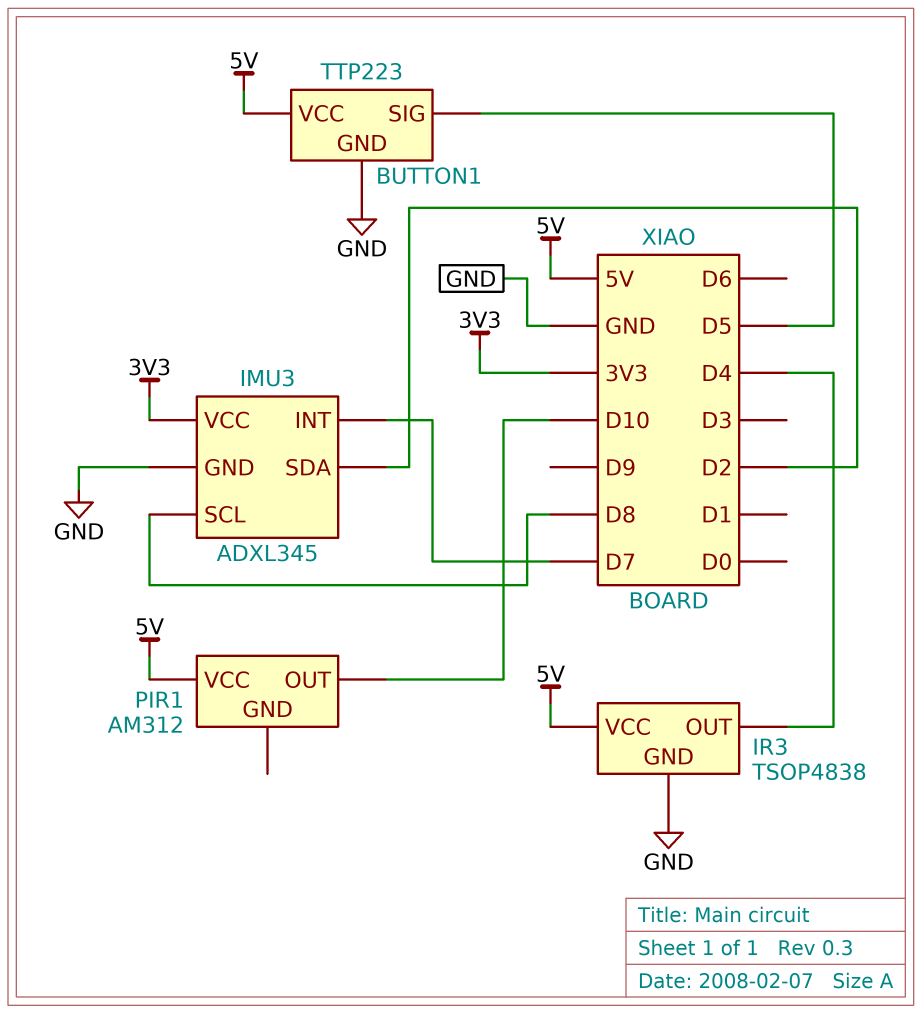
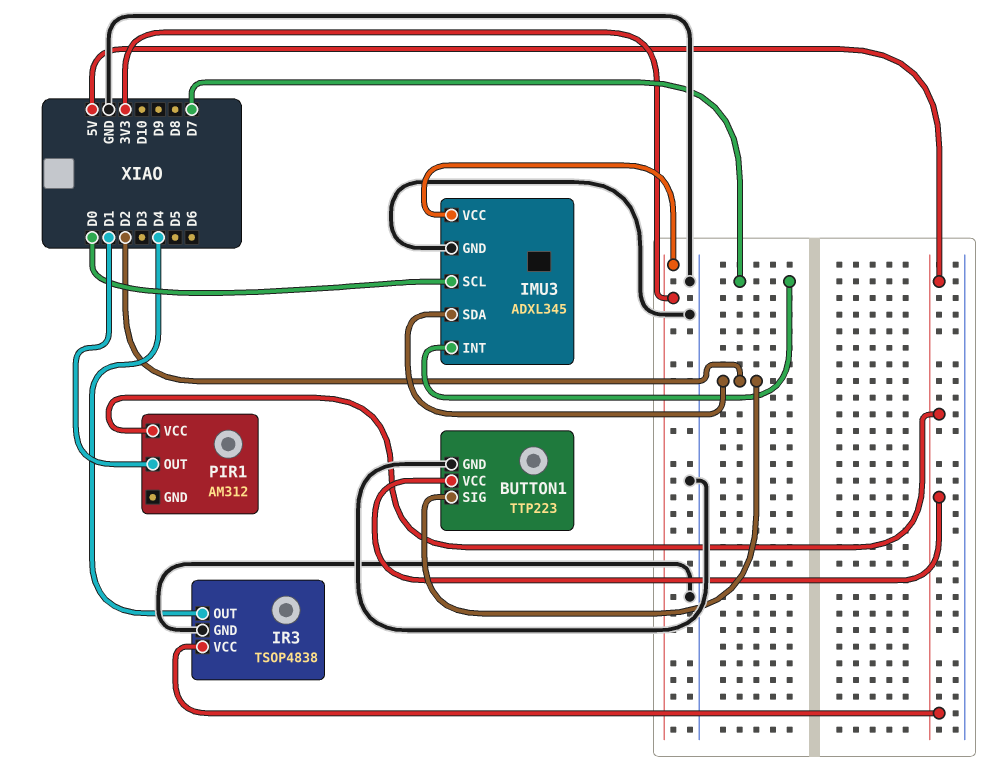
BUTTON1 pin SIG: D5 -> D2
IMU3 pin SCL: D8 -> D0
PIR1 pin OUT: D10 -> D1

